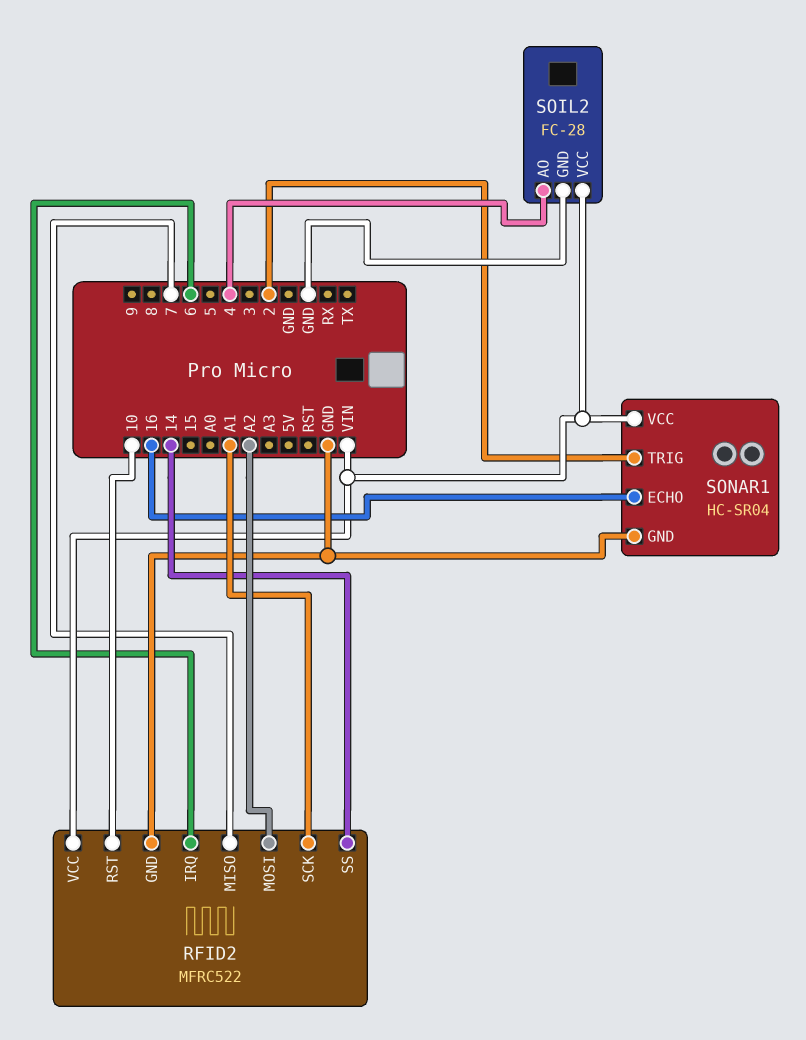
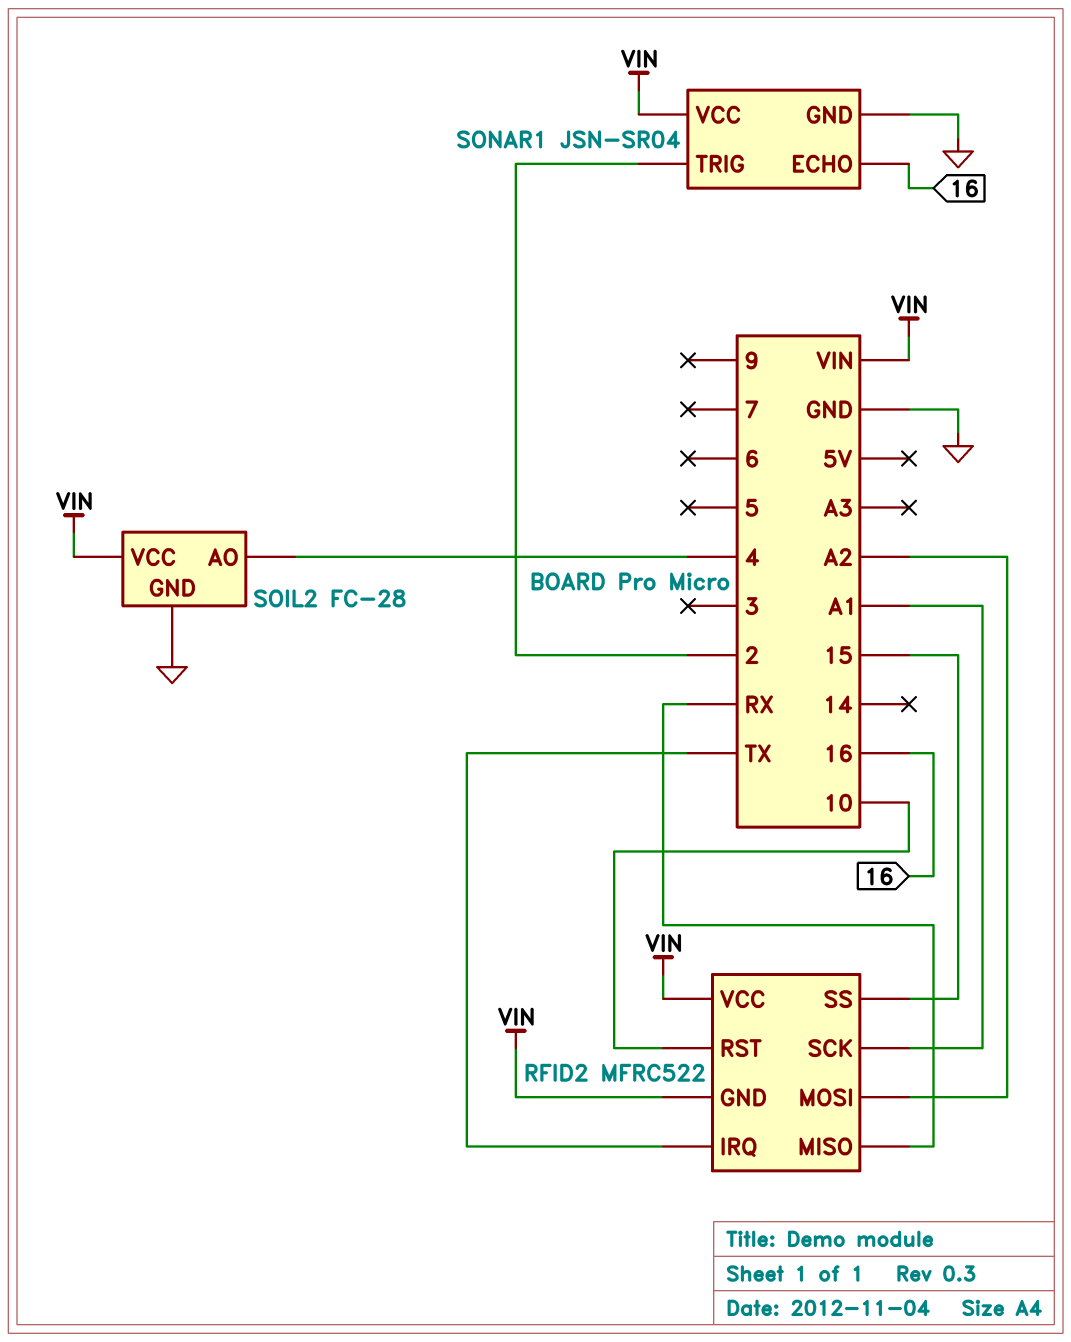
RFID2 pin GND: GND -> VIN
RFID2 pin IRQ: 6 -> TX
RFID2 pin MISO: 7 -> RX
RFID2 pin SS: 14 -> 15
SONAR1: HC-SR04 -> JSN-SR04

